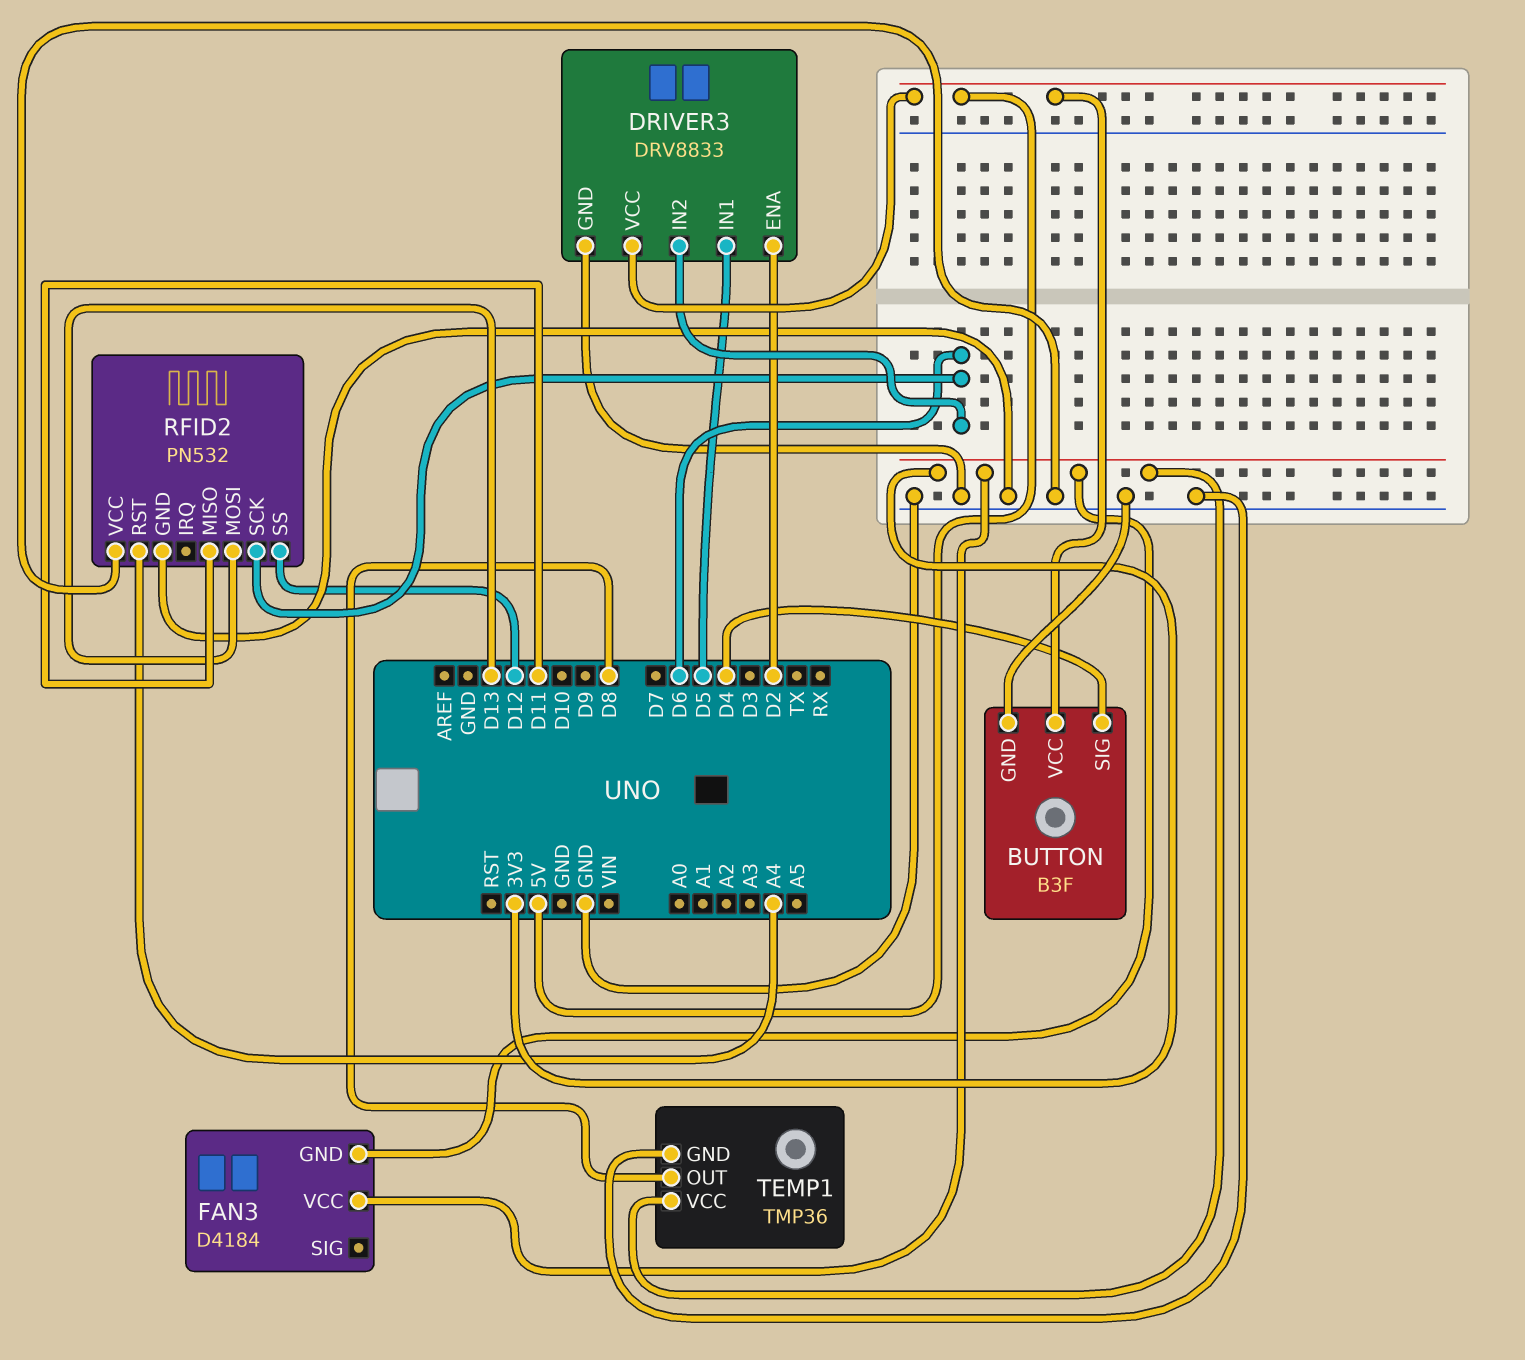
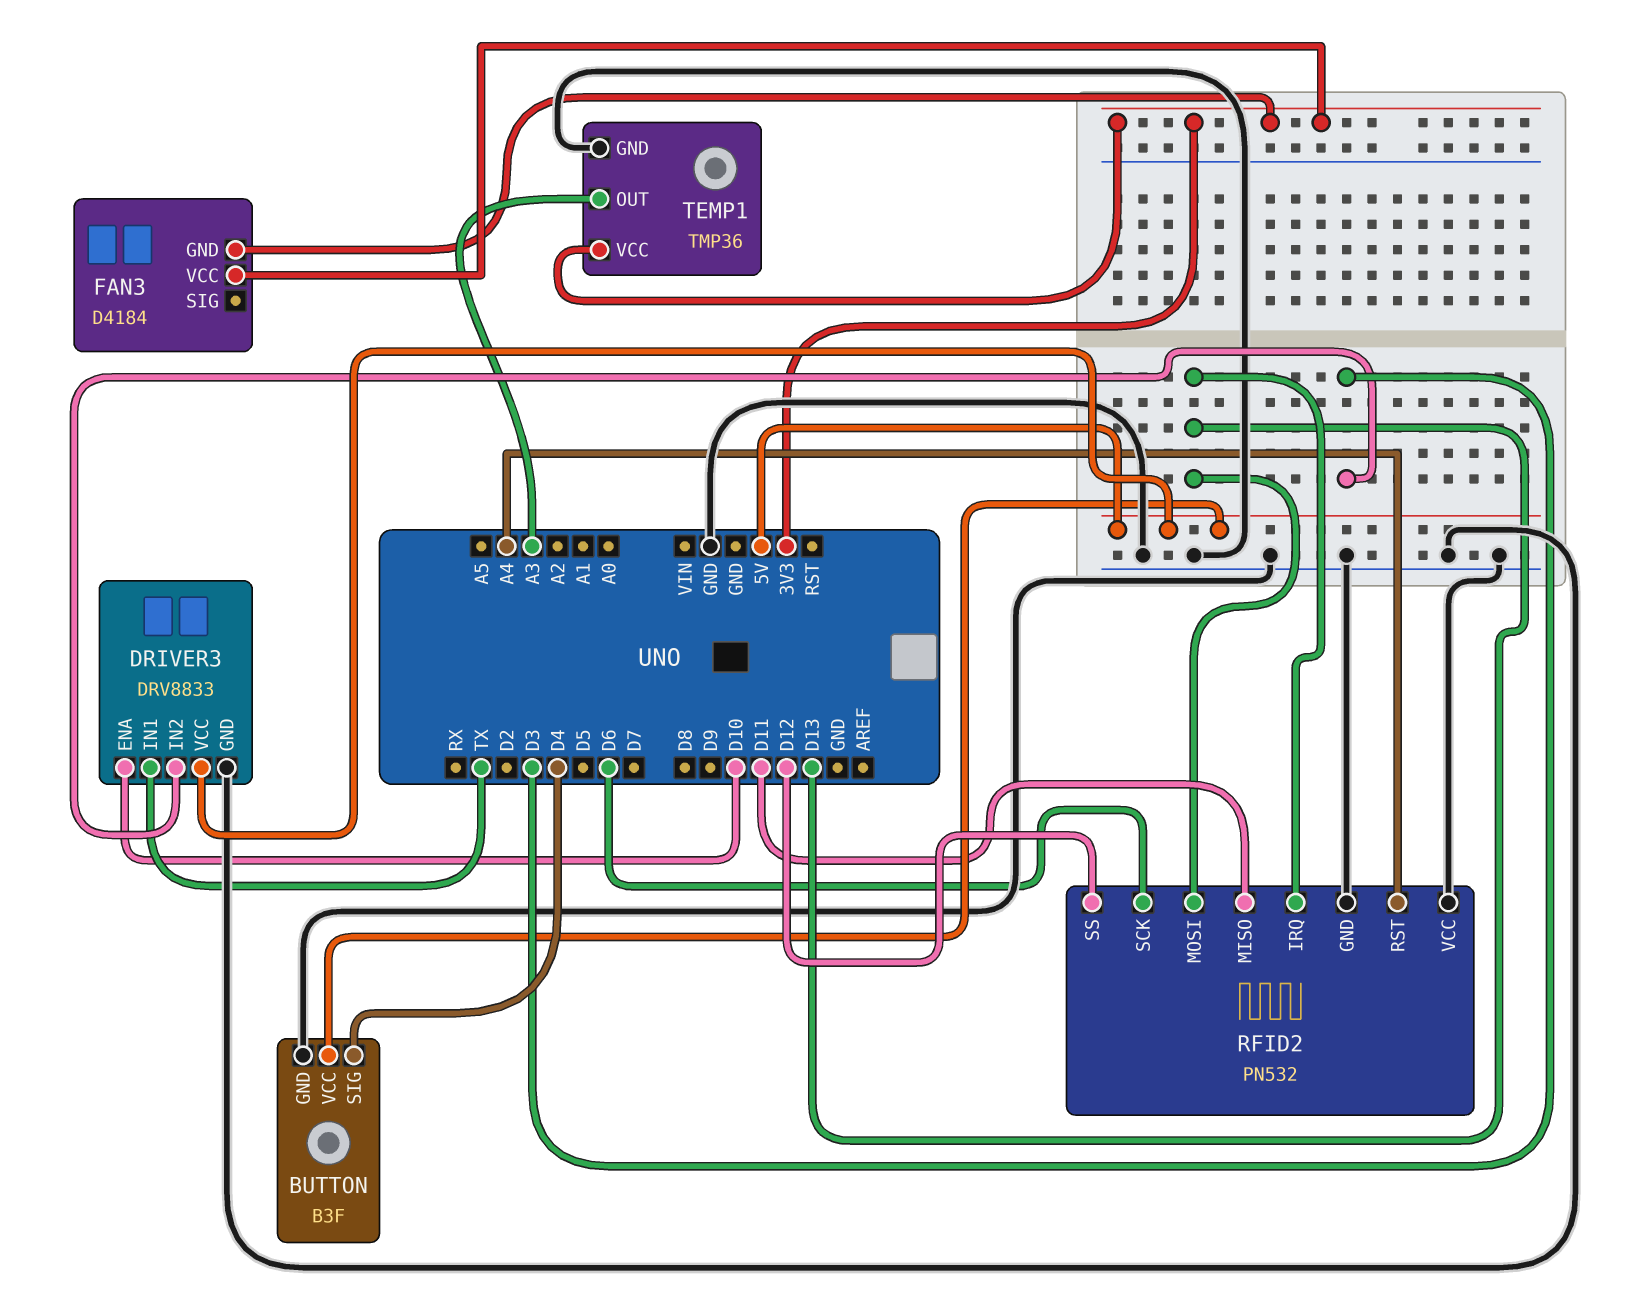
DRIVER3 pin ENA: D2 -> D10
DRIVER3 pin IN1: D5 -> TX
DRIVER3 pin IN2: D6 -> D3
RFID2 pin IRQ: none -> D13
TEMP1 pin OUT: D8 -> A3

